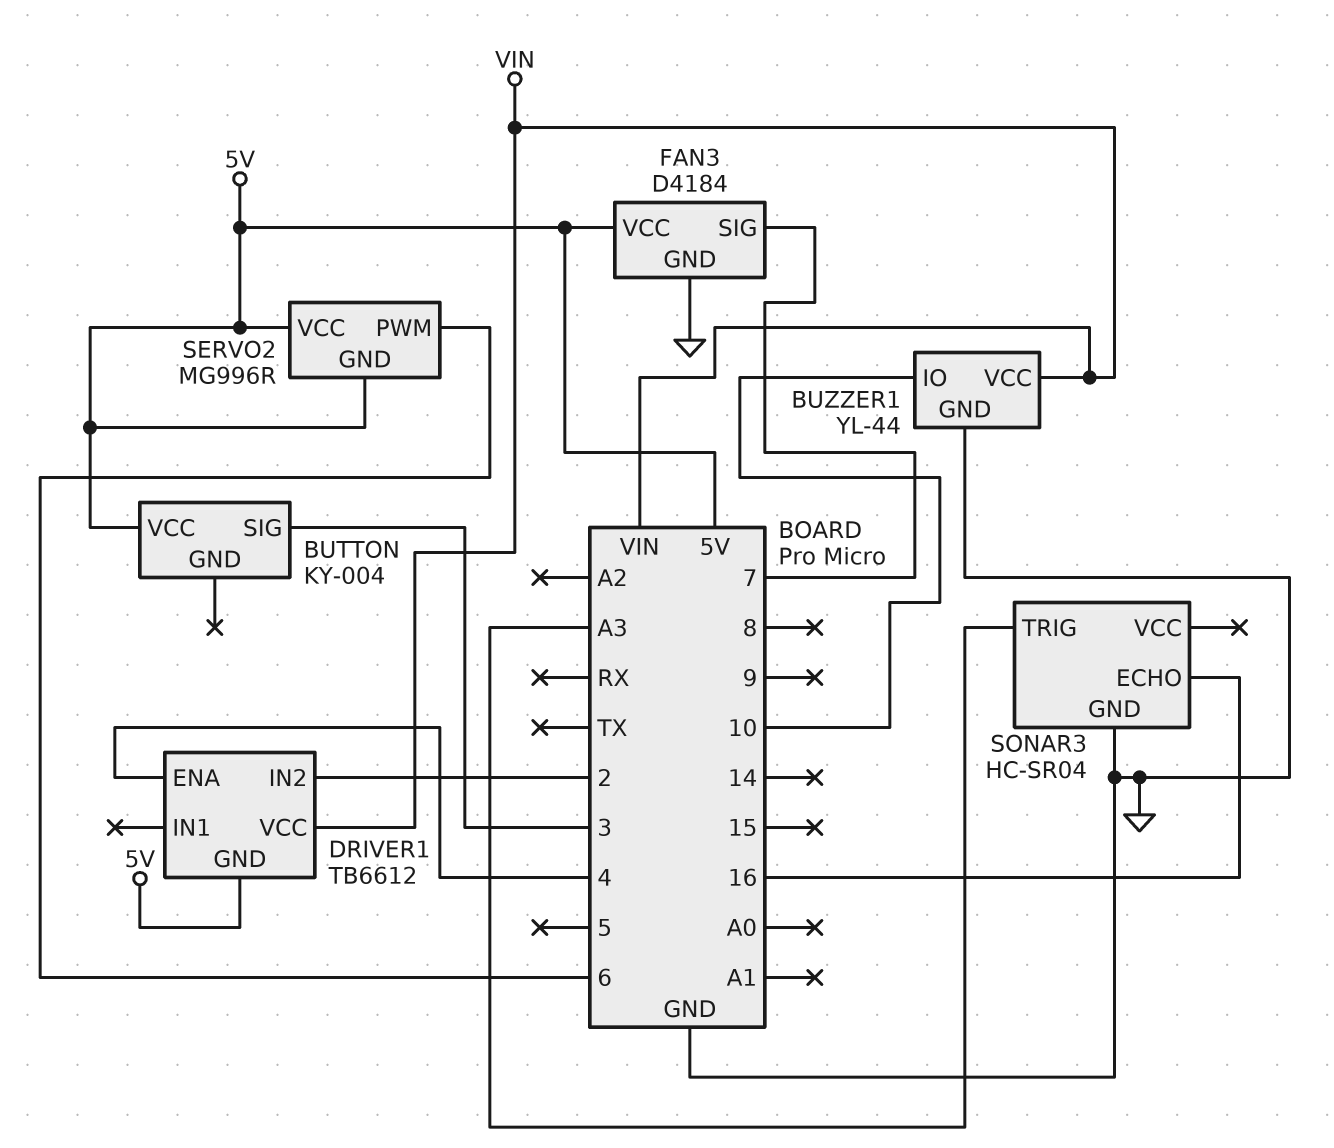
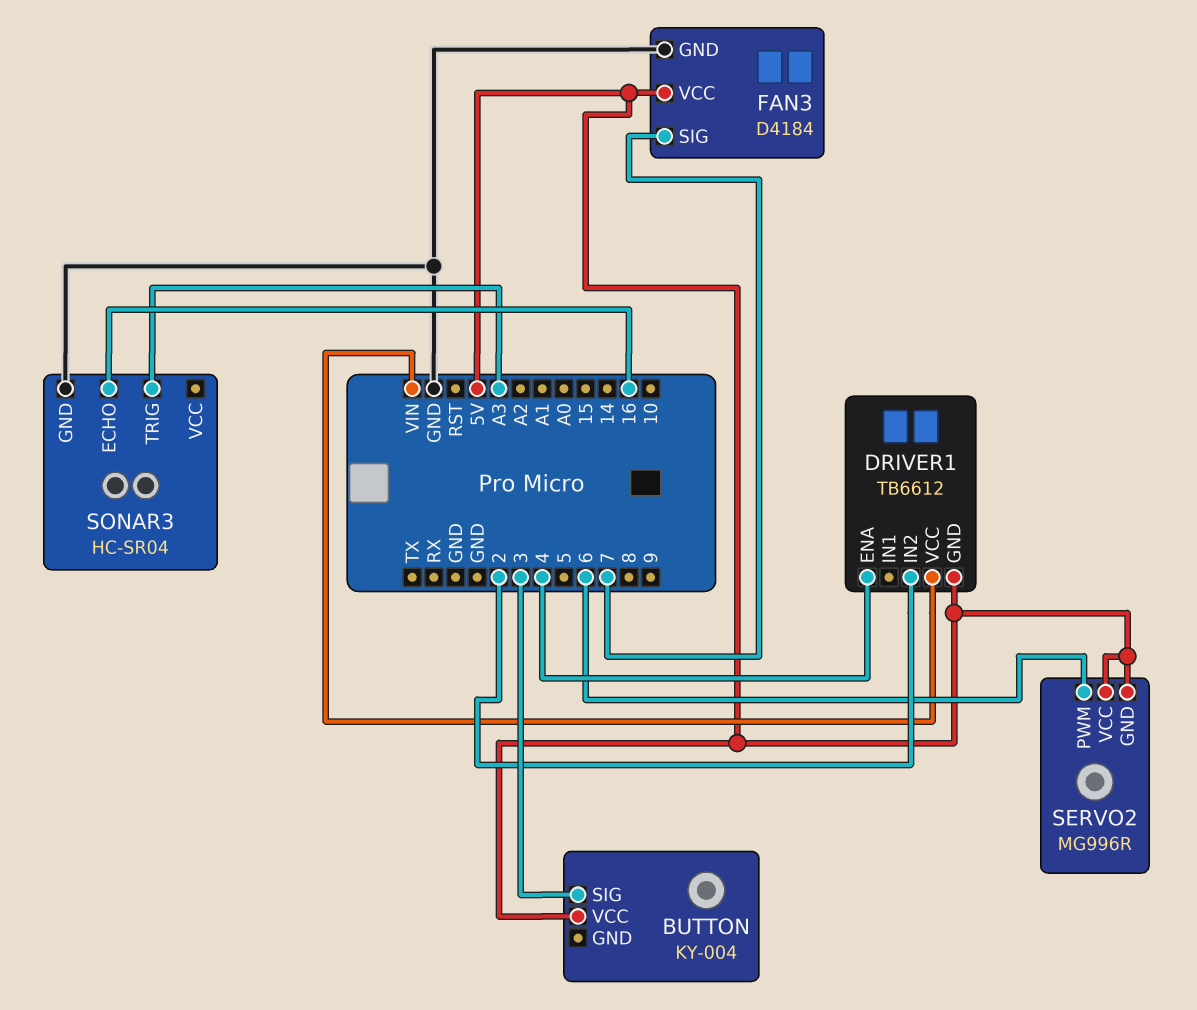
BUZZER1: YL-44 -> none
BUZZER1 pin GND: GND -> none
BUZZER1 pin IO: 10 -> none
BUZZER1 pin VCC: VIN -> none

